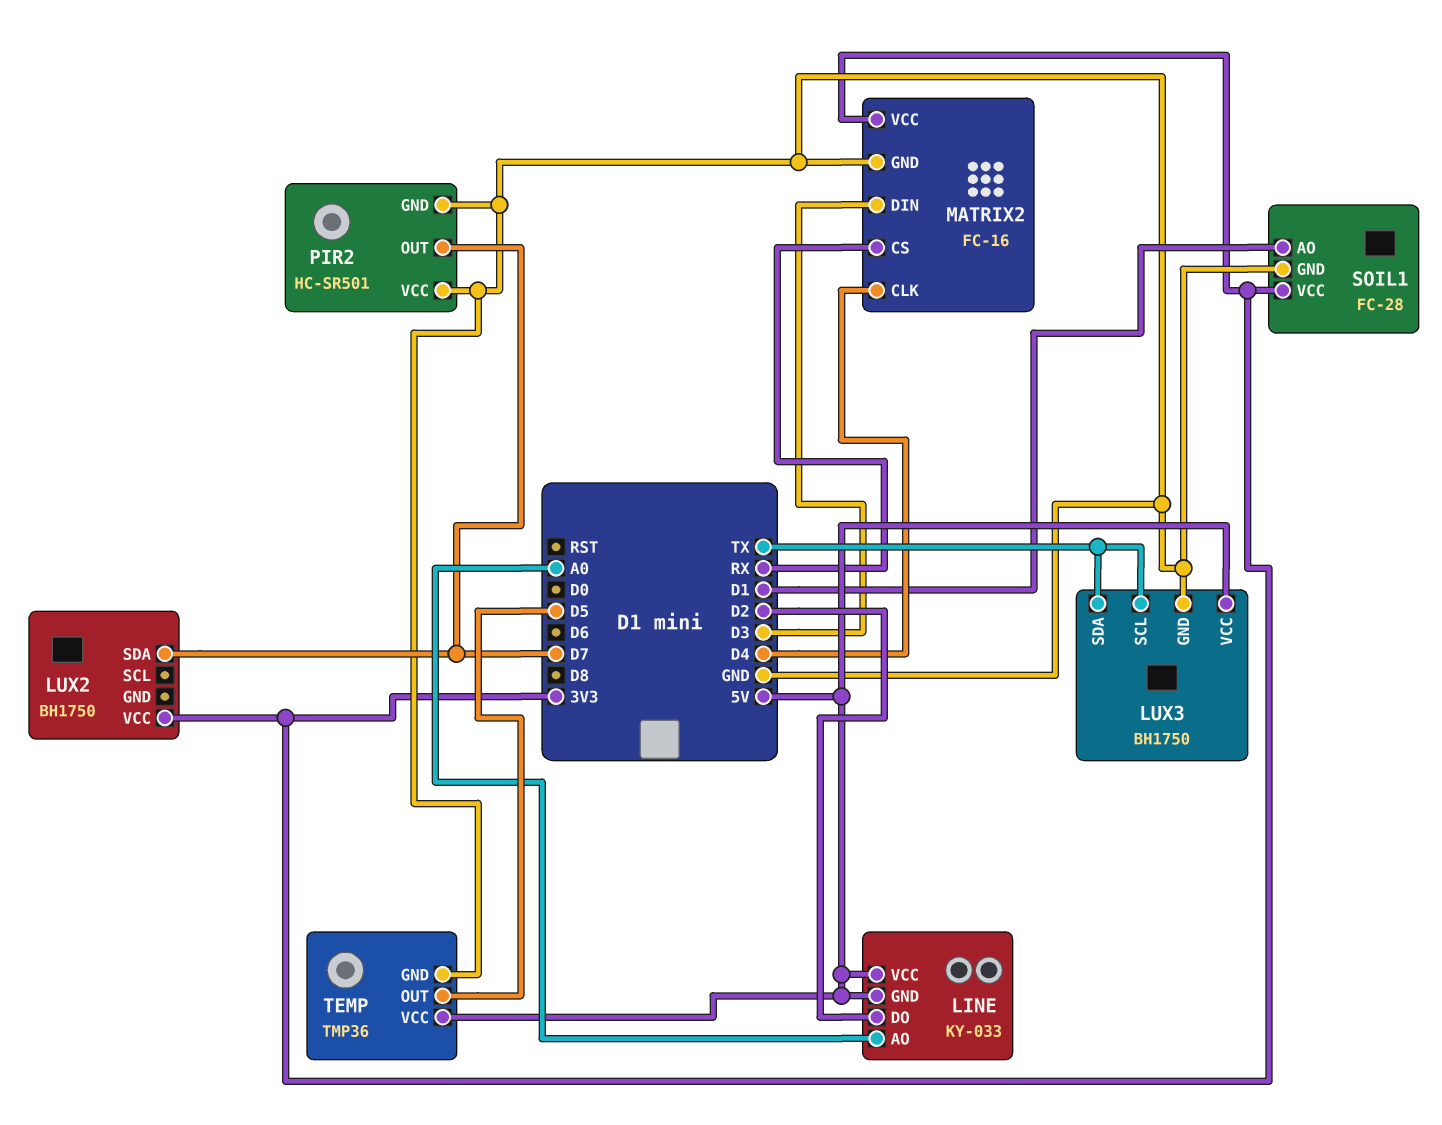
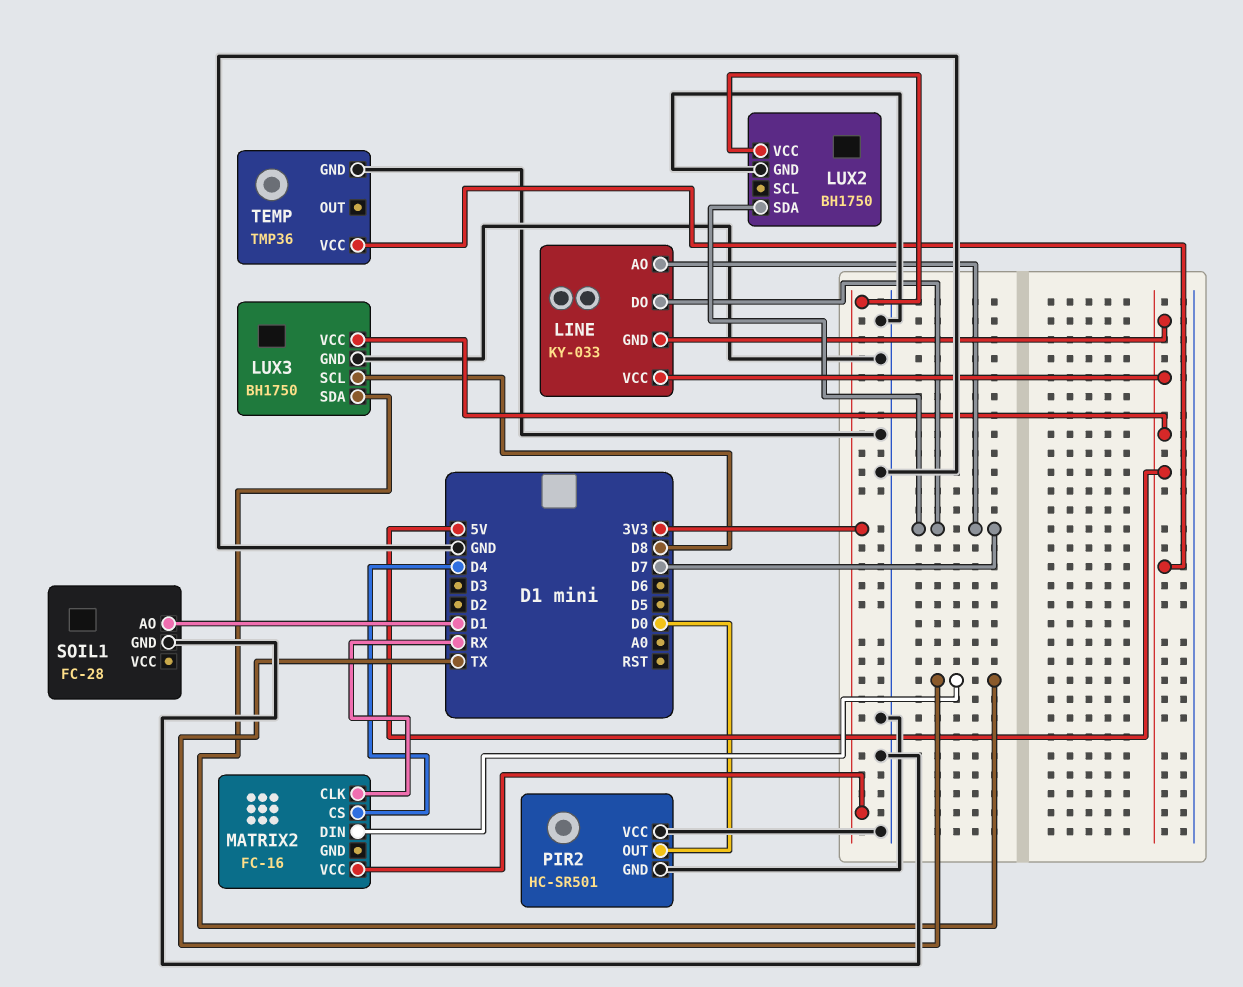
LINE pin AO: A0 -> D7
LINE pin DO: D2 -> D7
LUX2 pin GND: none -> GND
LUX3 pin SCL: TX -> D8
MATRIX2 pin CLK: D4 -> RX
MATRIX2 pin CS: RX -> D4
MATRIX2 pin DIN: D3 -> TX
MATRIX2 pin GND: GND -> none
PIR2 pin OUT: D7 -> D0
SOIL1 pin VCC: 3V3 -> none
TEMP pin OUT: D5 -> none

